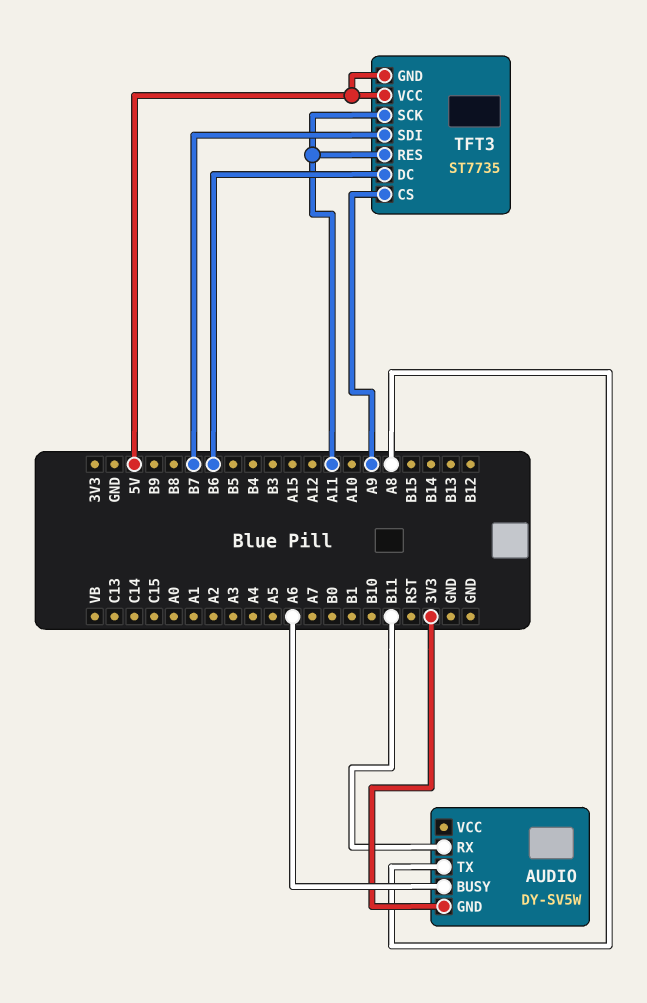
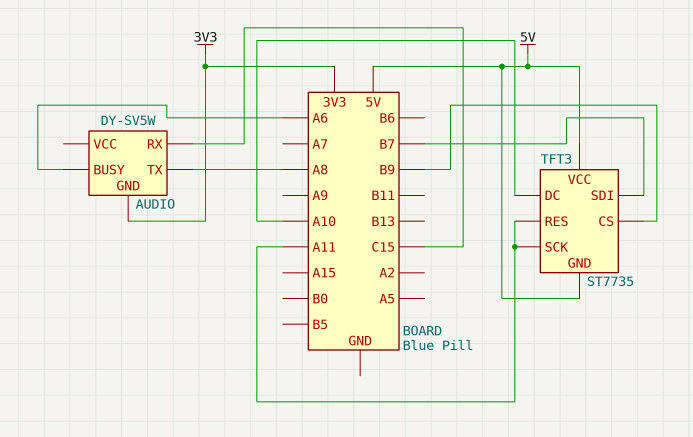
AUDIO pin RX: B11 -> C15
TFT3 pin CS: A9 -> B9
TFT3 pin DC: B6 -> A10

